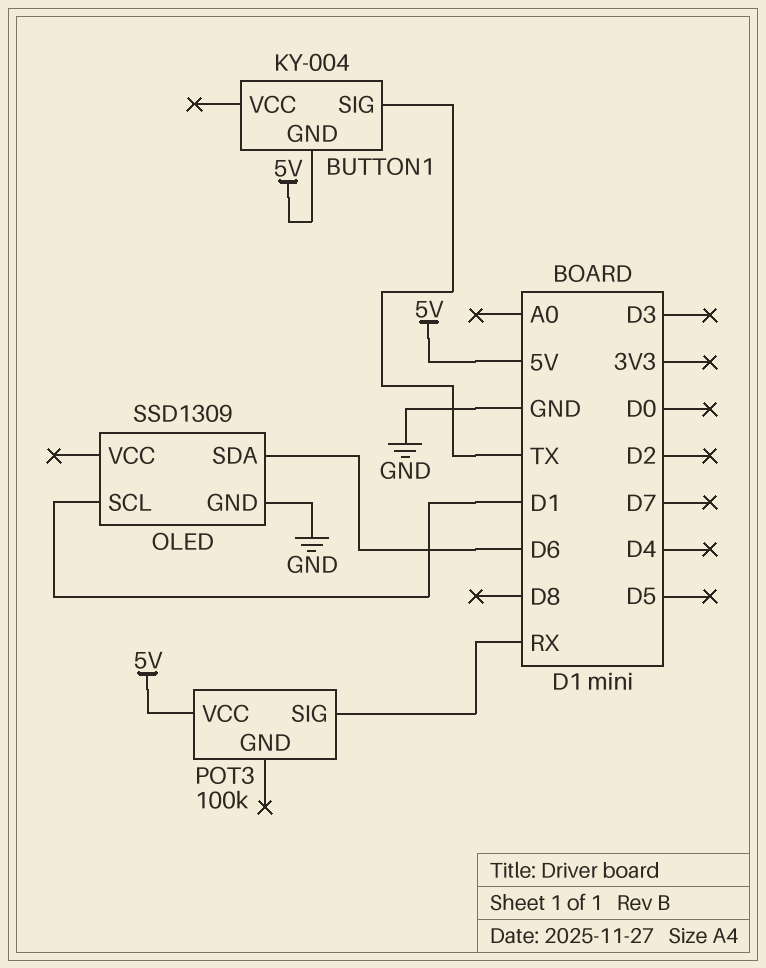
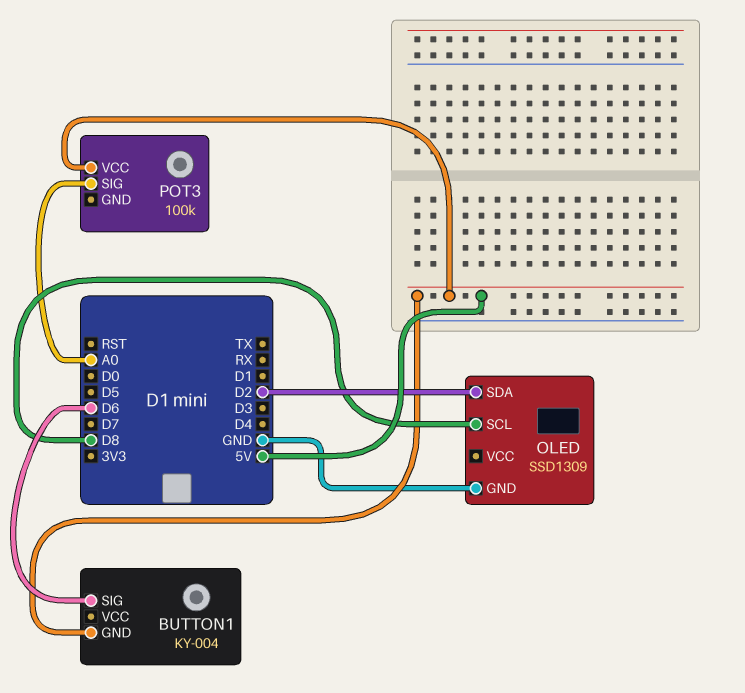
BUTTON1 pin SIG: TX -> D6
OLED pin SCL: D1 -> D8
OLED pin SDA: D6 -> D2
POT3 pin SIG: RX -> A0

